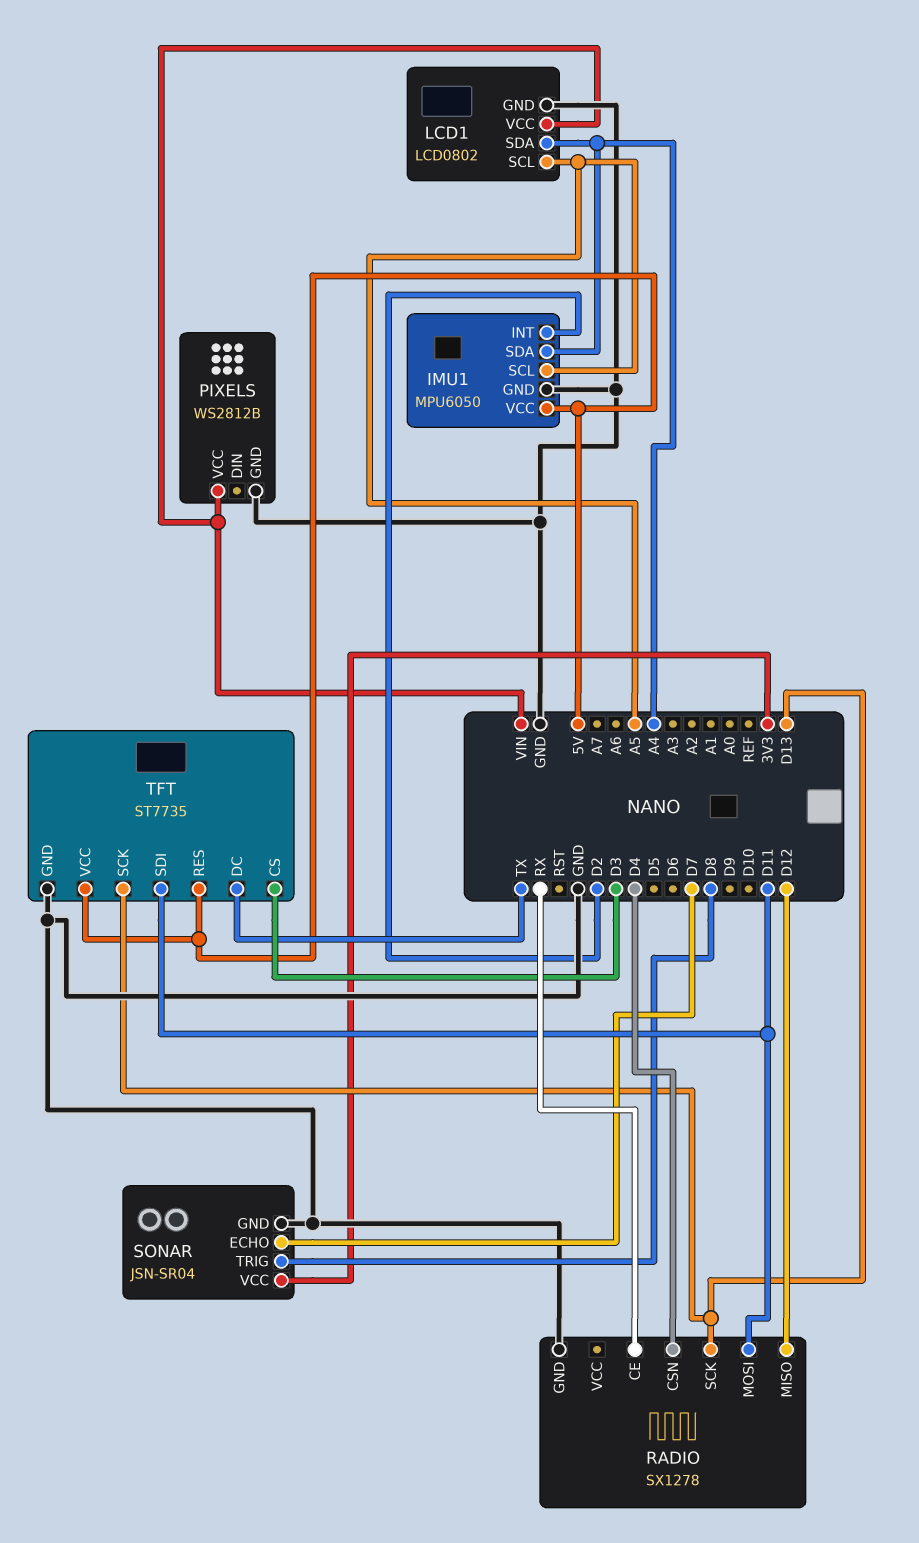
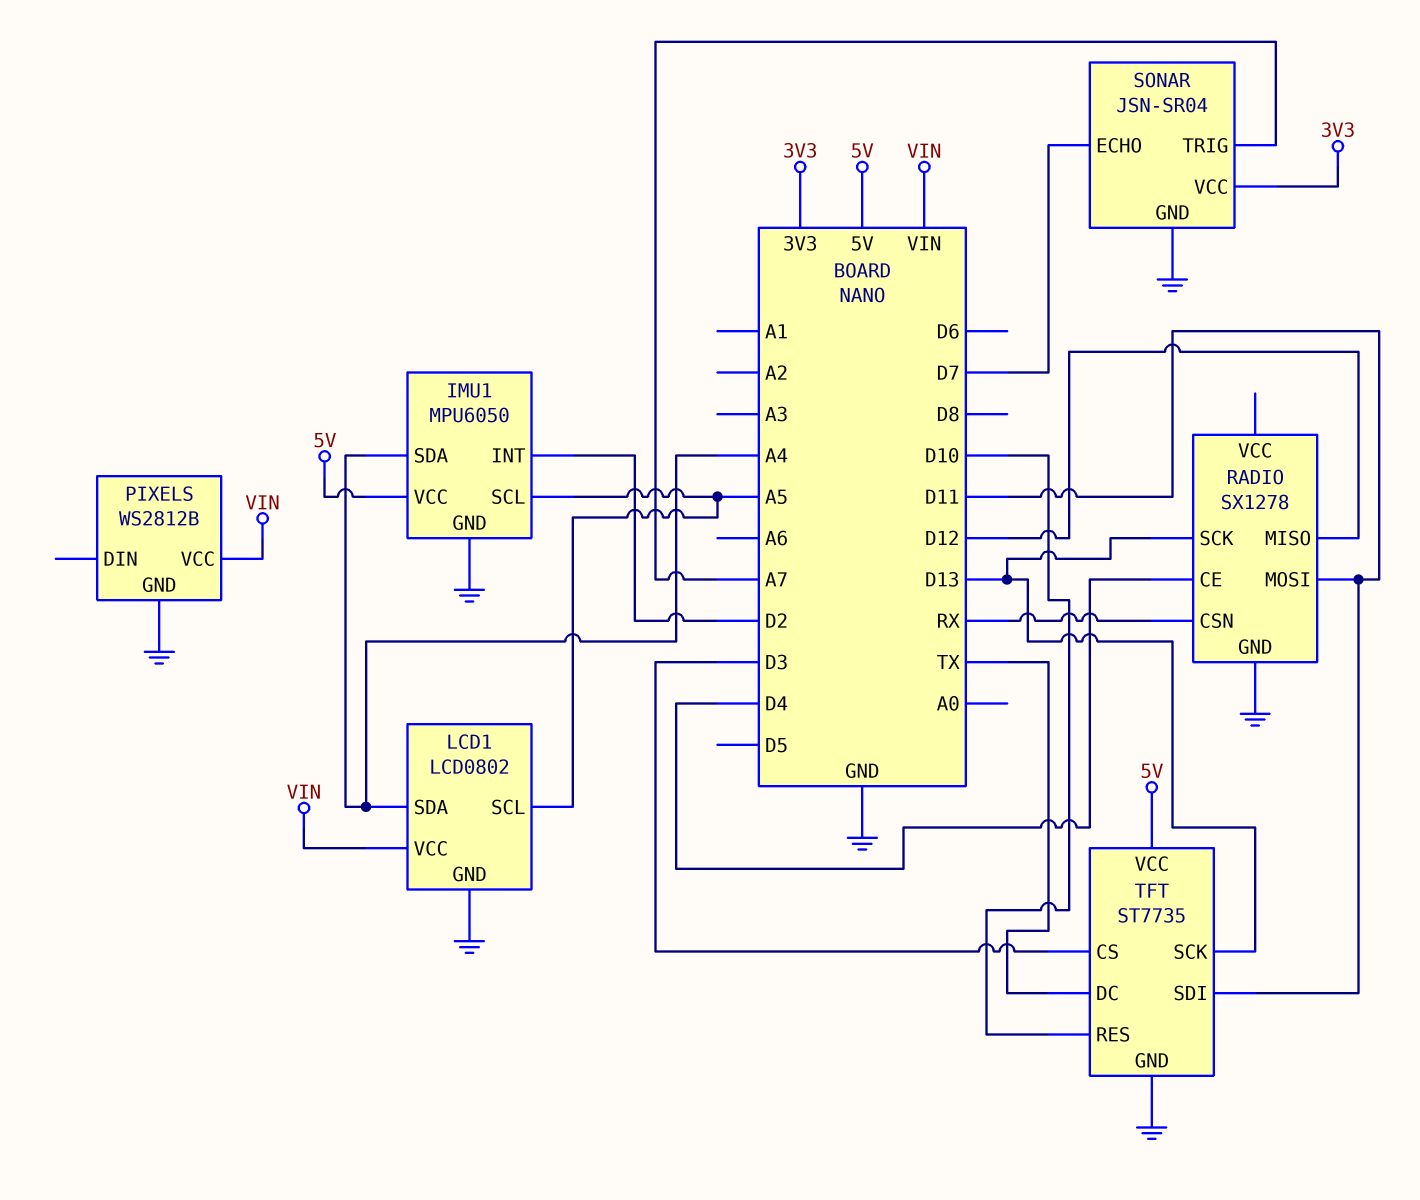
RADIO pin CE: RX -> D4
RADIO pin CSN: D4 -> RX
SONAR pin TRIG: D8 -> A7
TFT pin RES: 5V -> D10

